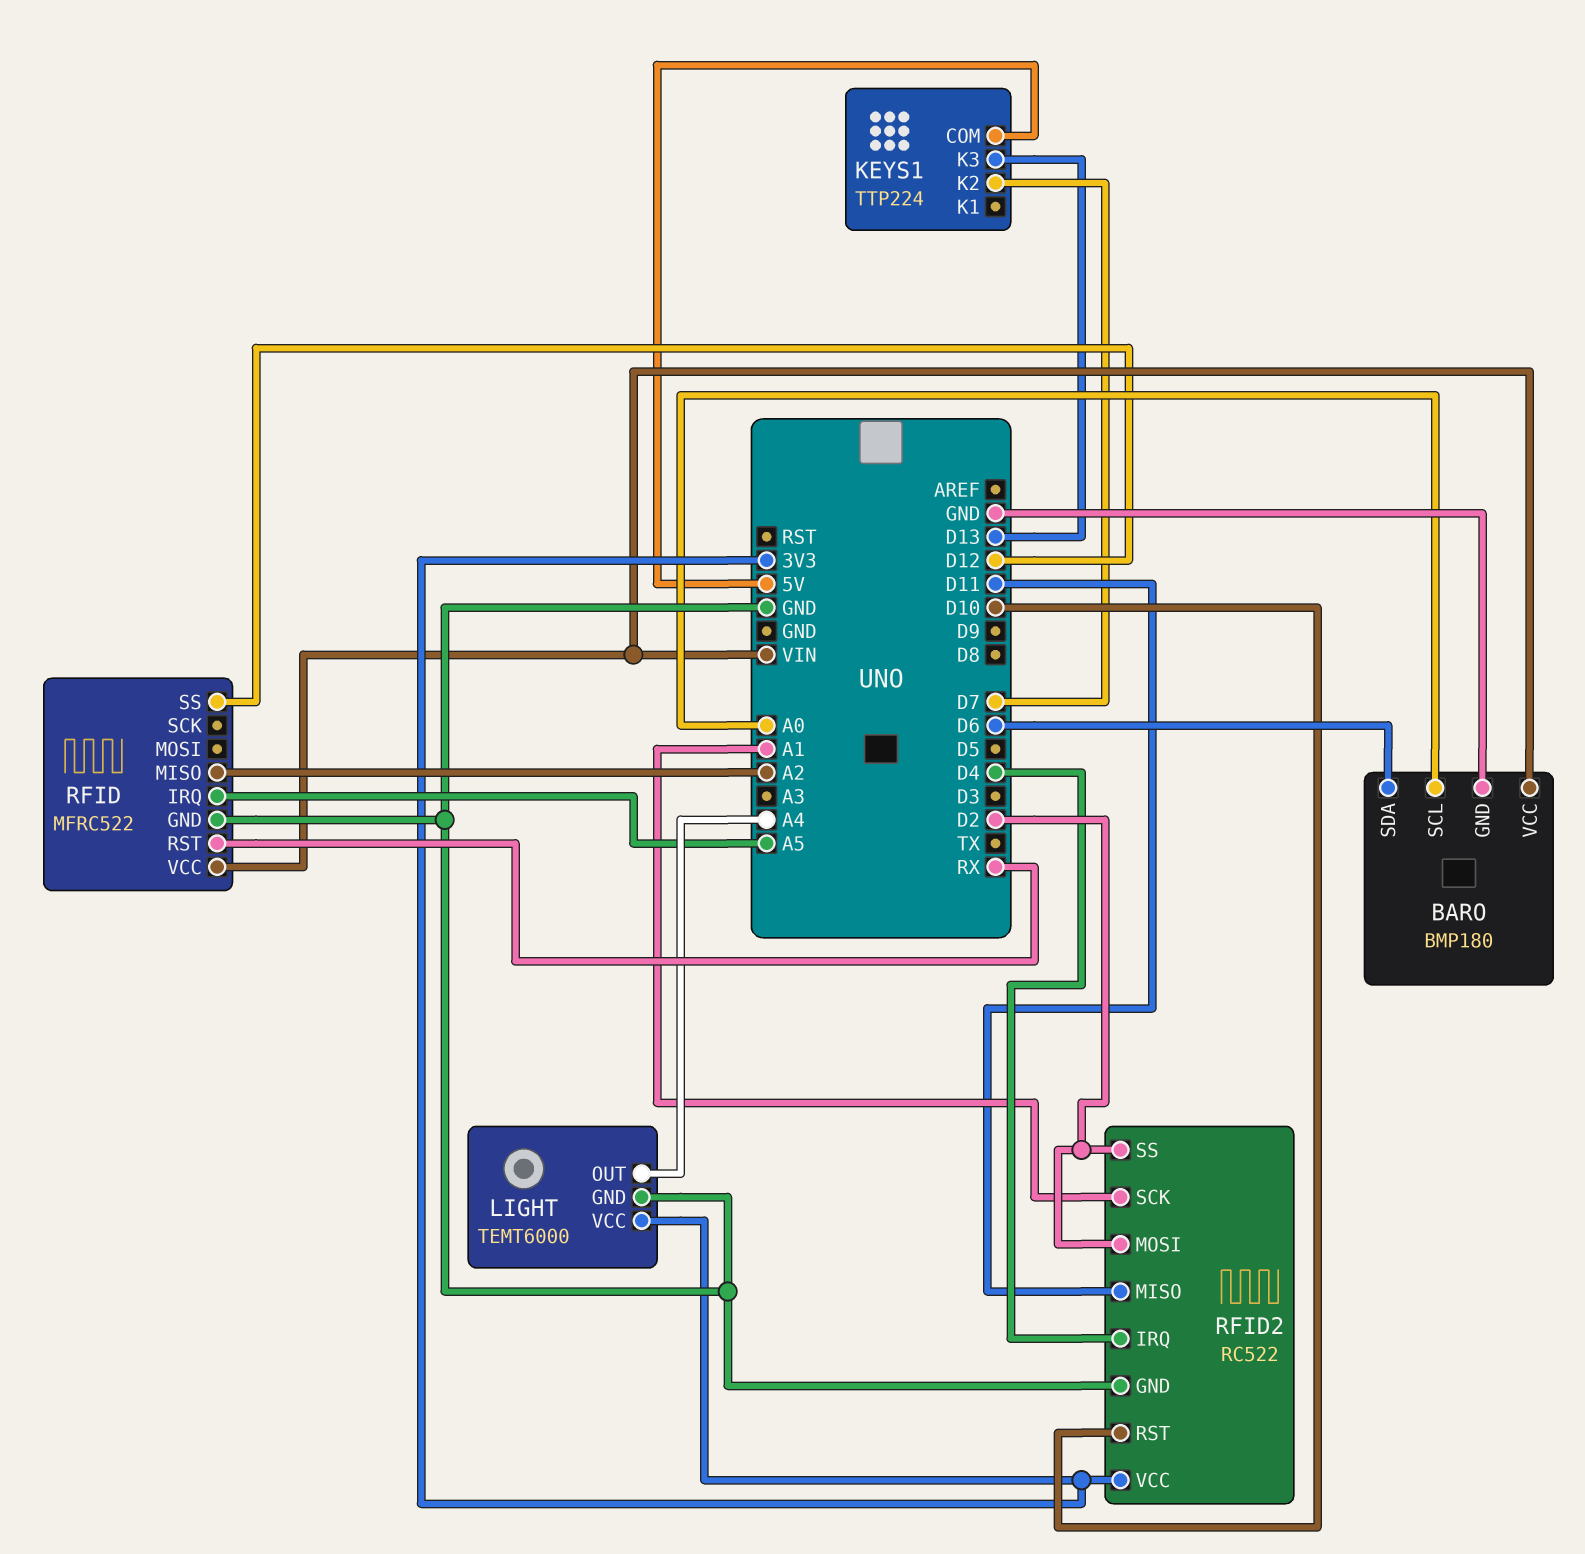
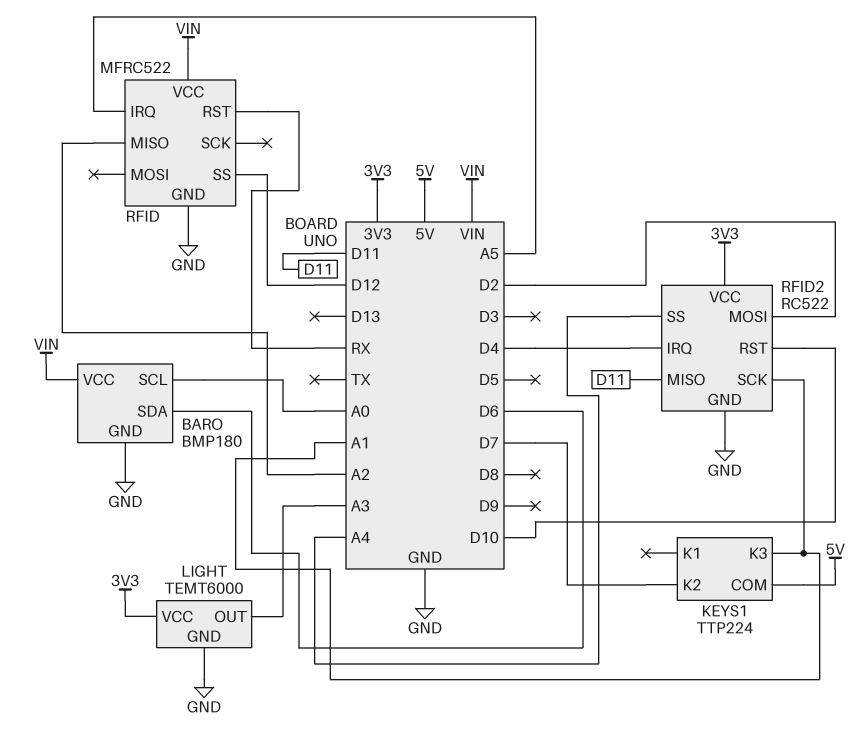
KEYS1 pin K3: D13 -> A1
LIGHT pin OUT: A4 -> A3
RFID2 pin SS: D2 -> A4

